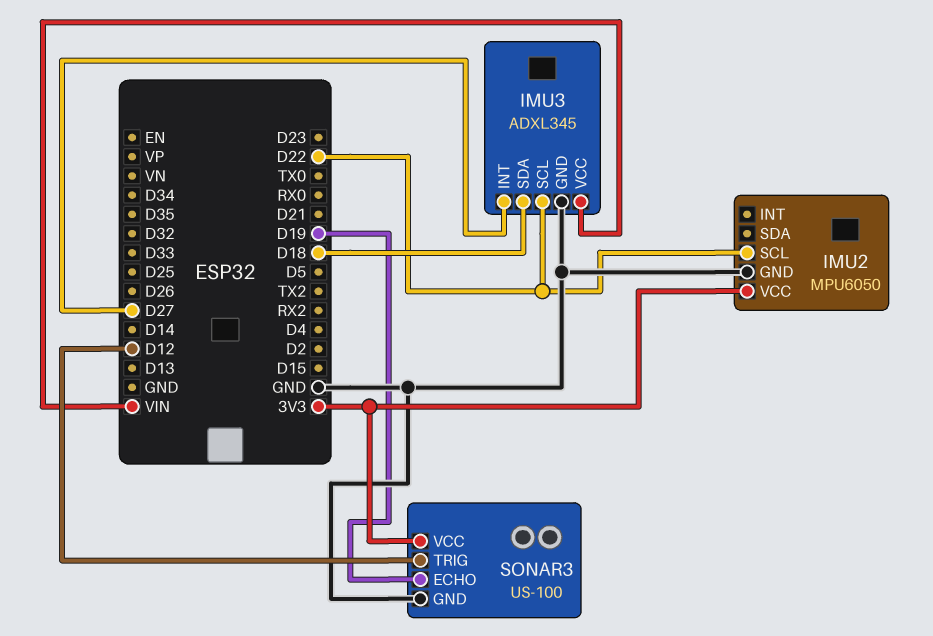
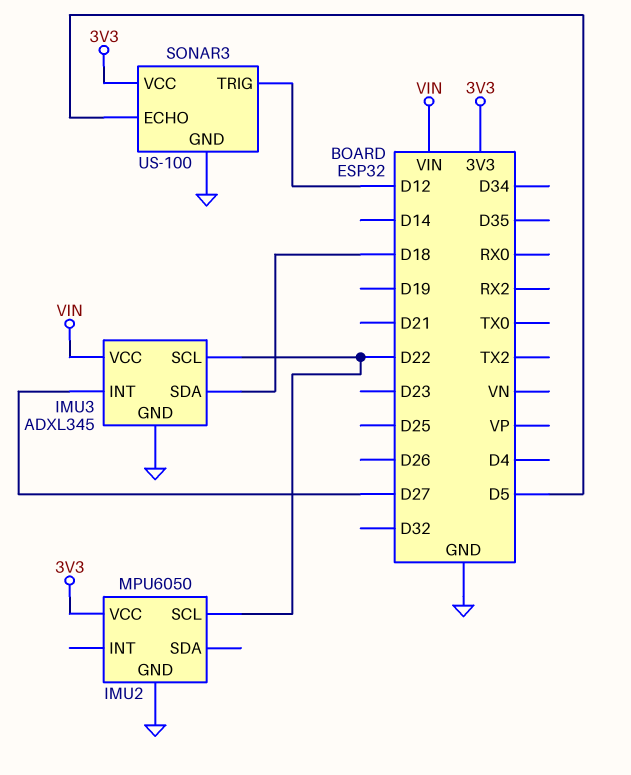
SONAR3 pin ECHO: D19 -> D5

